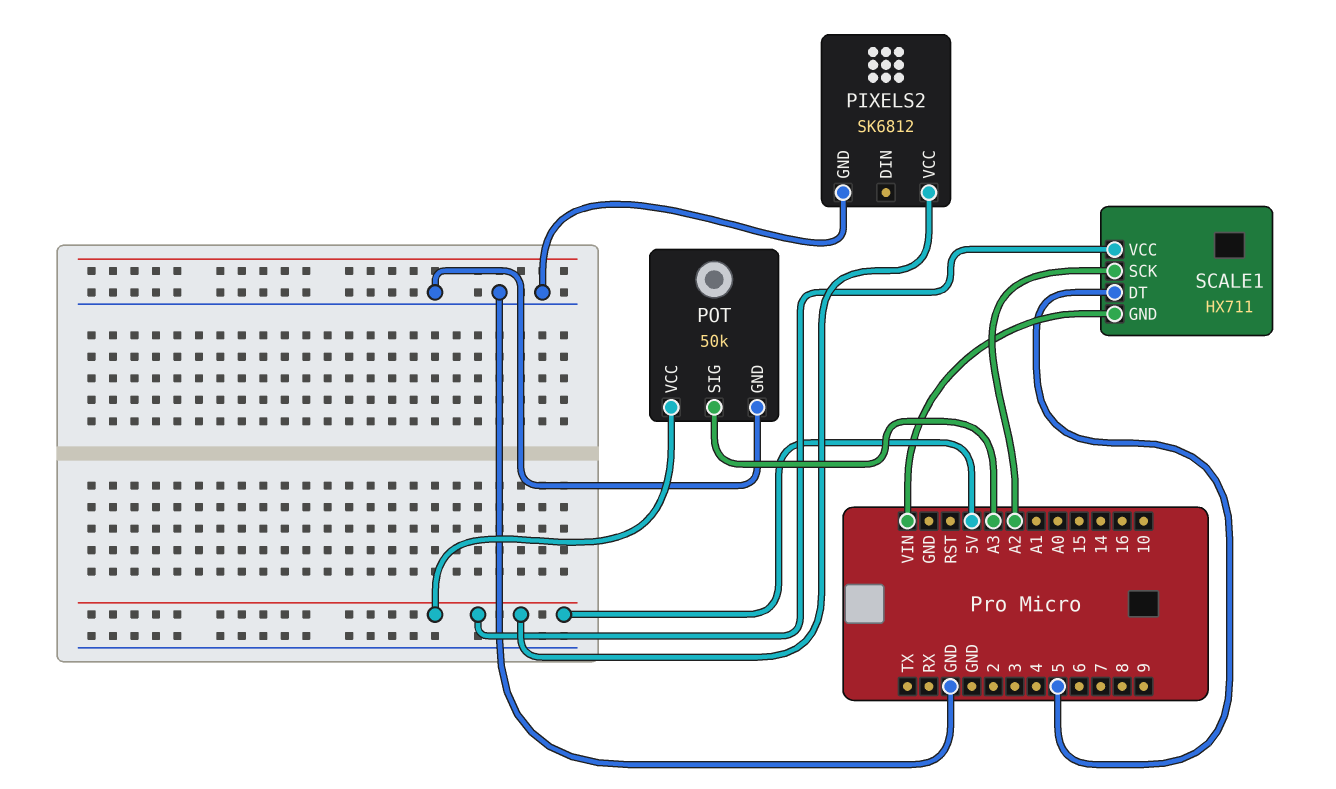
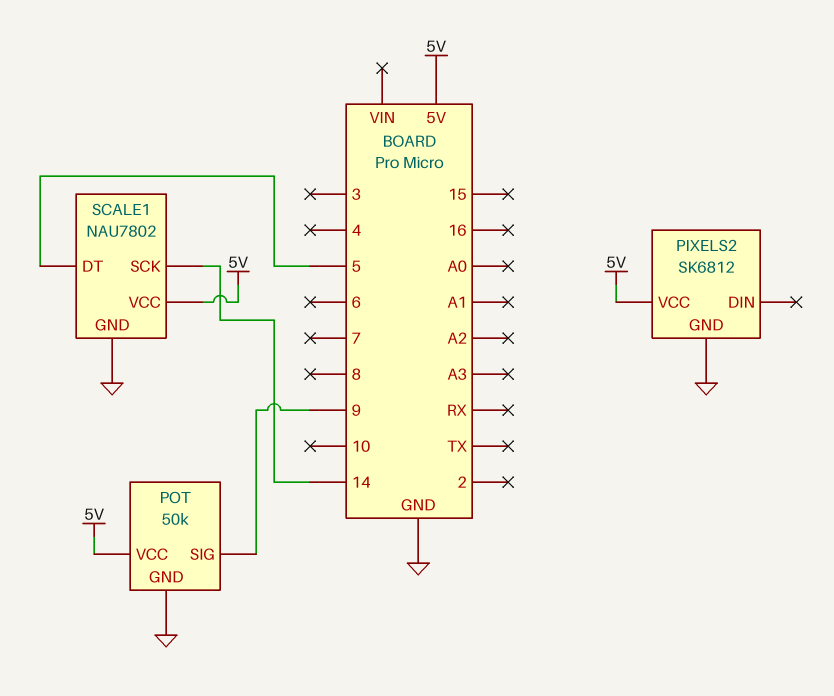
POT pin SIG: A3 -> 9
SCALE1: HX711 -> NAU7802
SCALE1 pin GND: VIN -> GND
SCALE1 pin SCK: A2 -> 14

